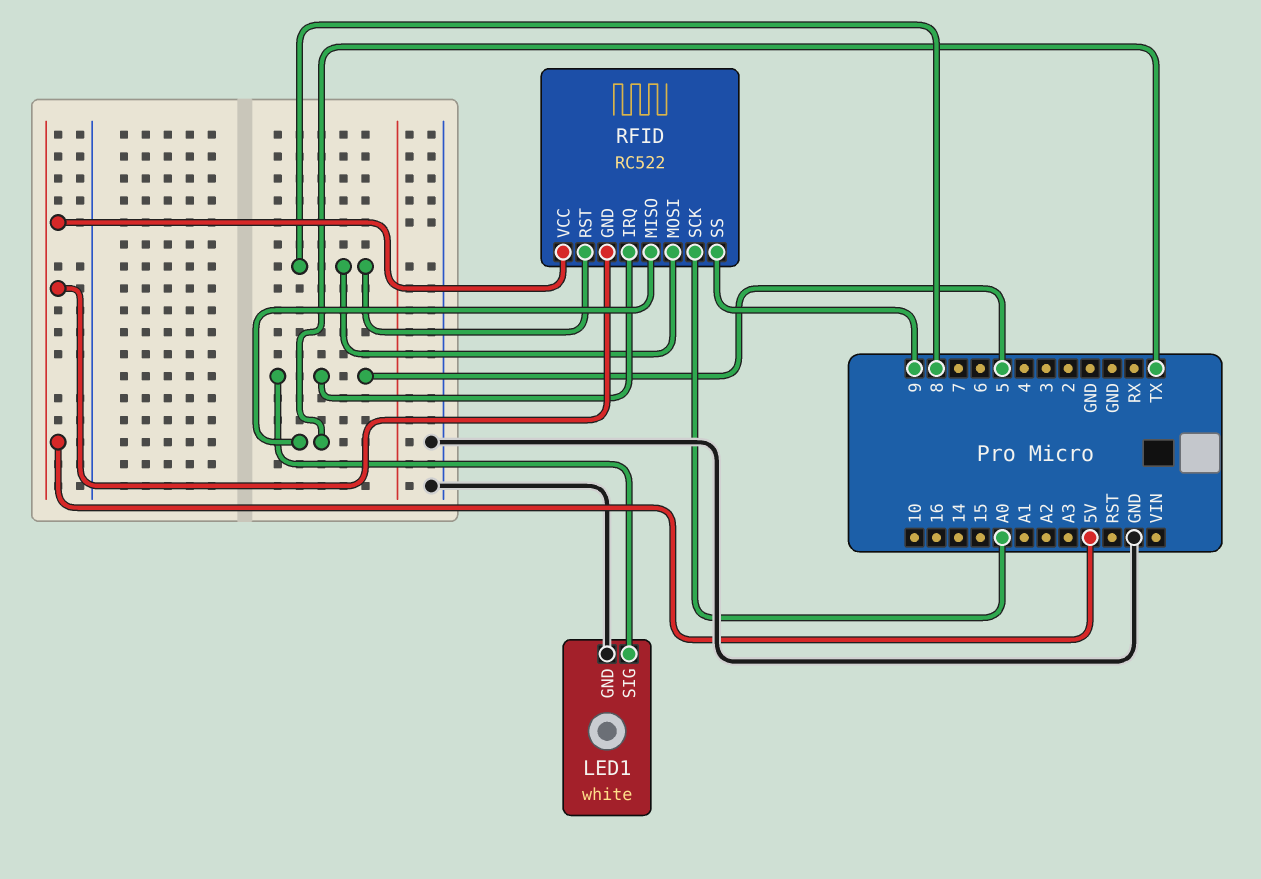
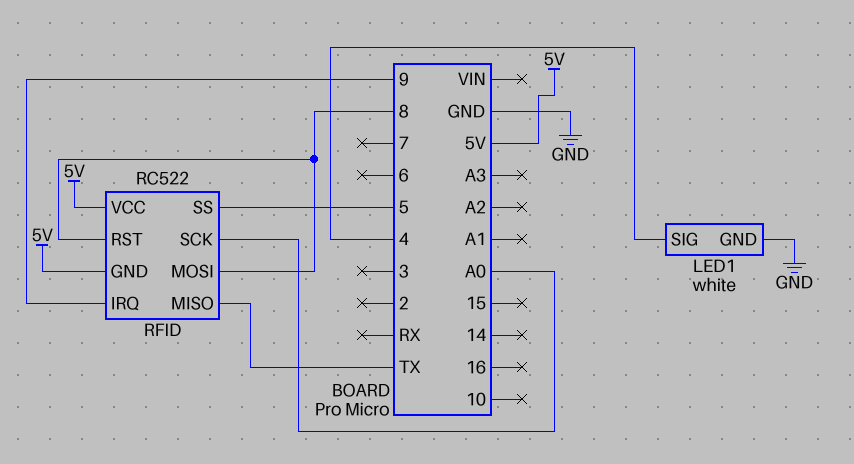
LED1 pin SIG: 5 -> 4
RFID pin IRQ: 5 -> 9
RFID pin SS: 9 -> 5

